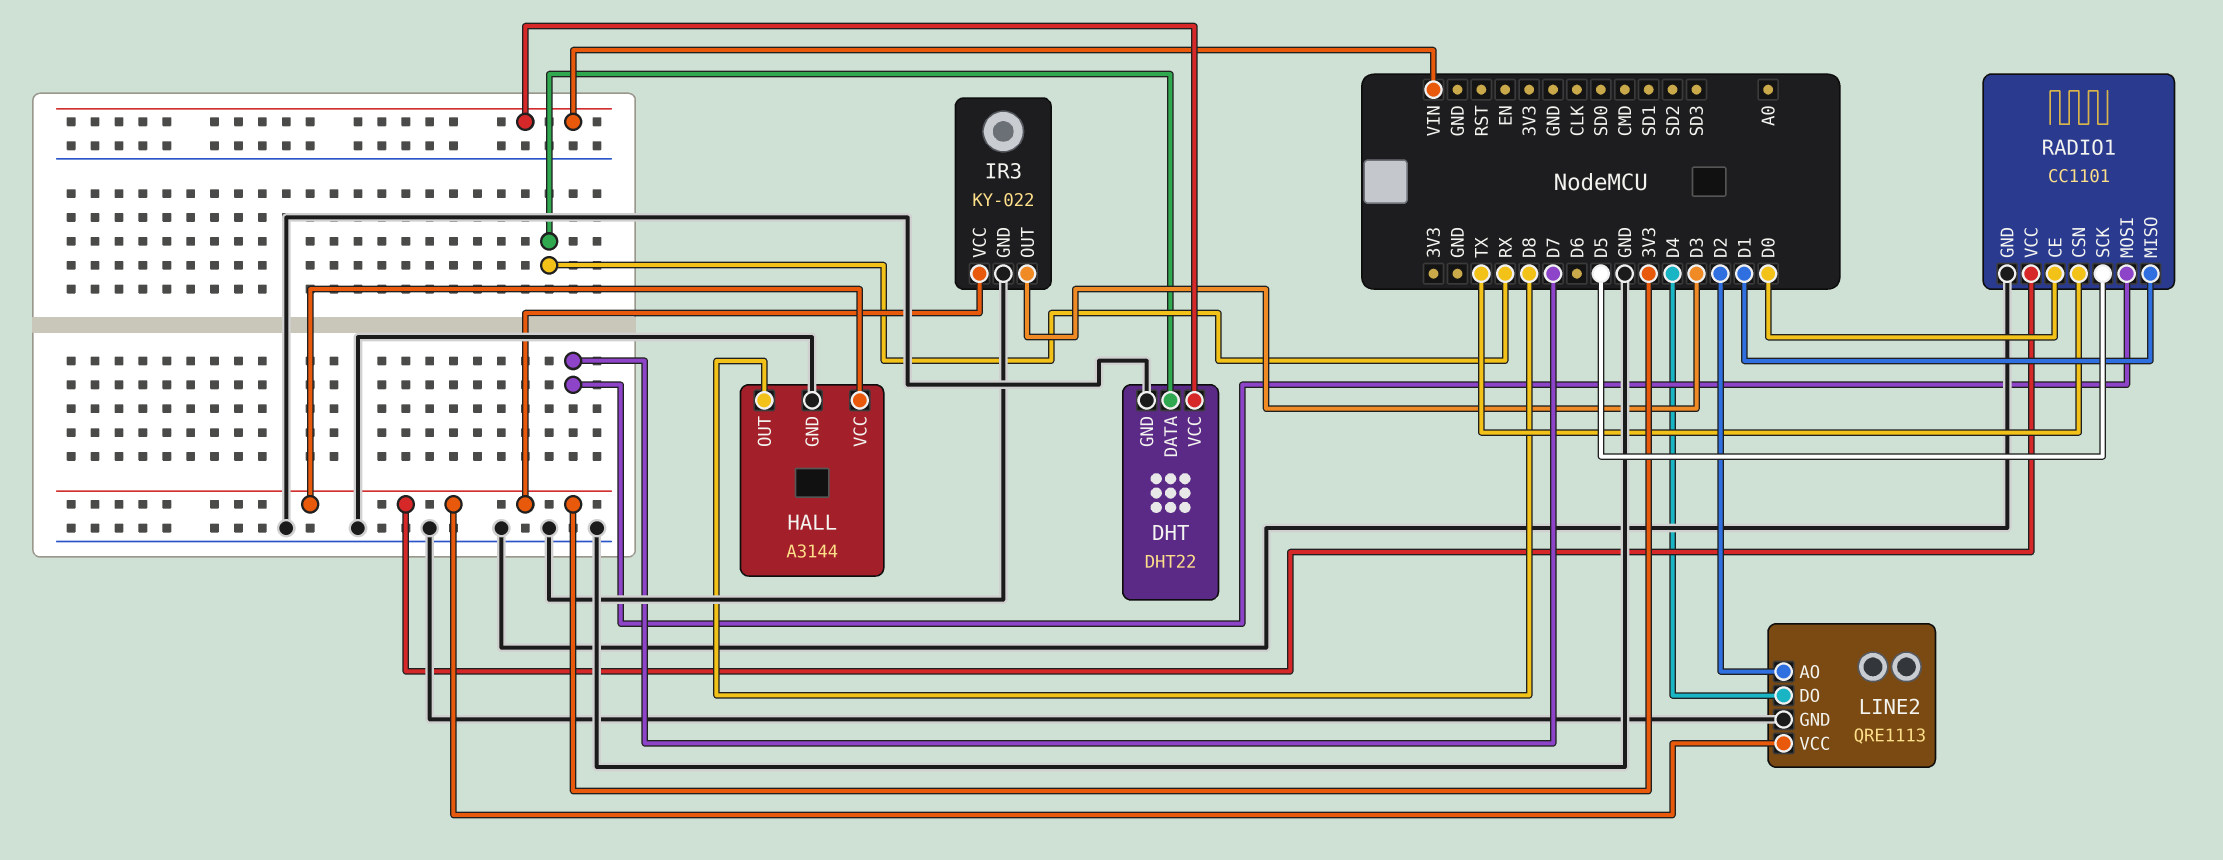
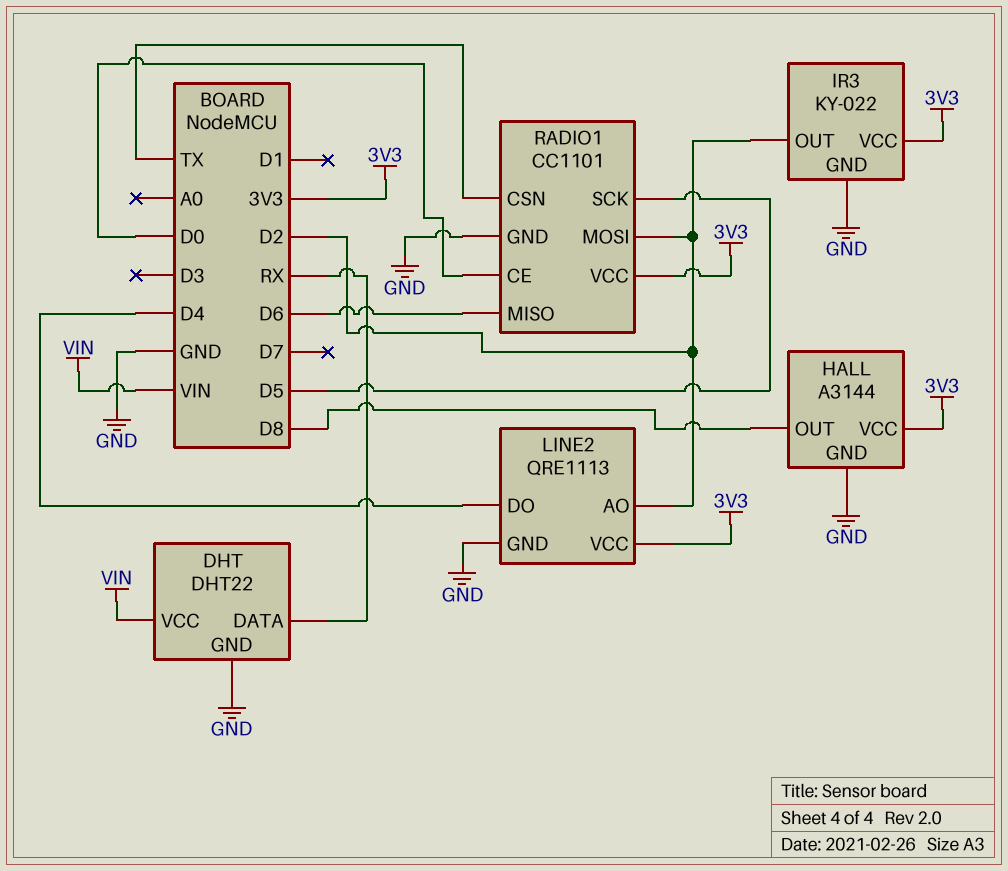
IR3 pin OUT: D3 -> D2
RADIO1 pin MISO: D1 -> D6
RADIO1 pin MOSI: D7 -> D2

